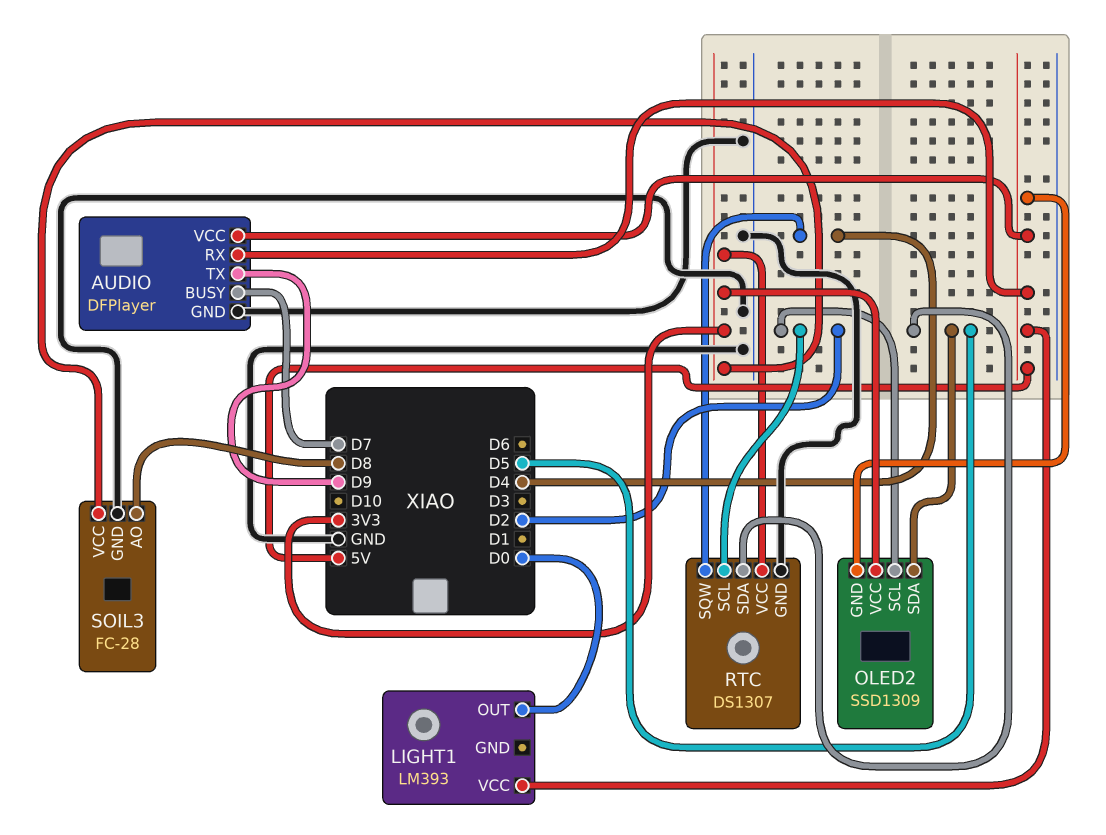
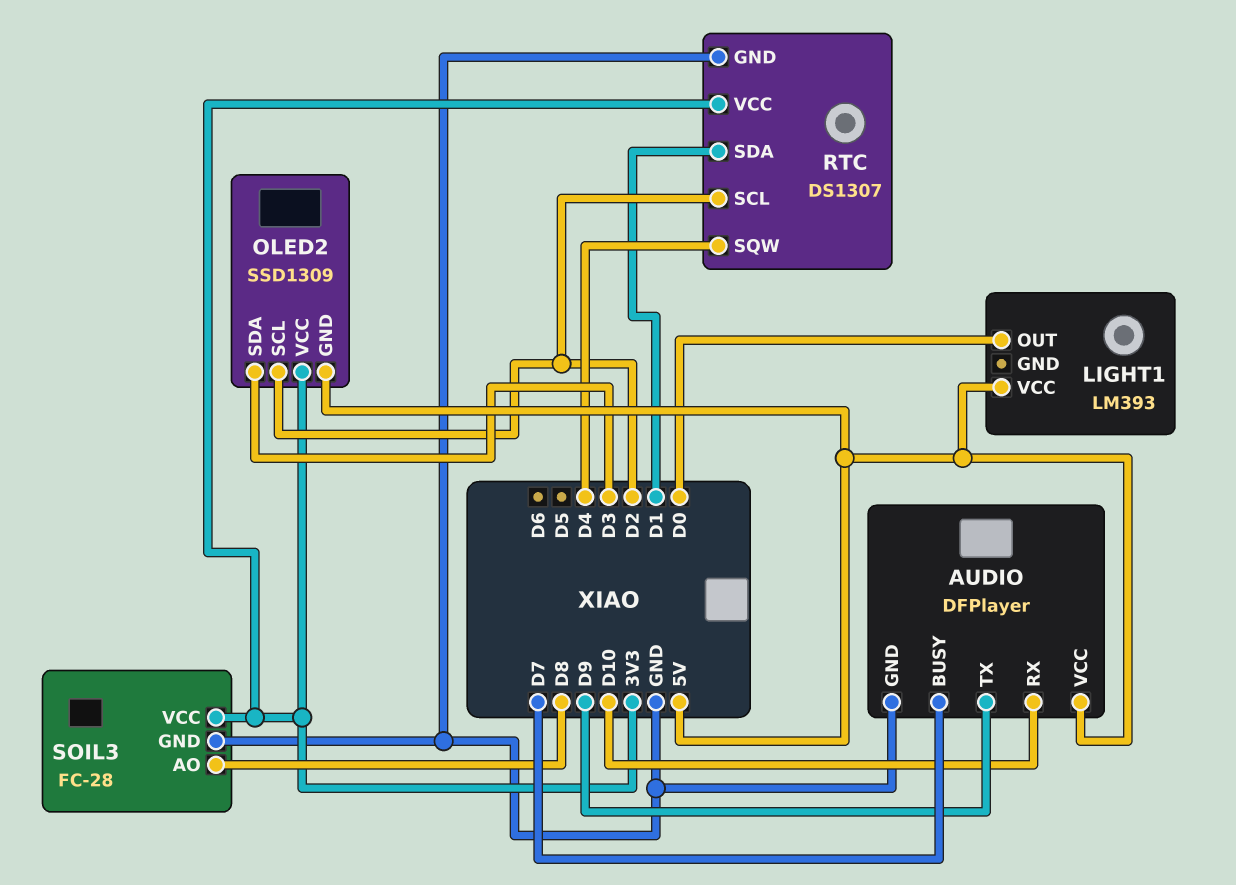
AUDIO pin RX: 5V -> D10
OLED2 pin SDA: D5 -> D3
RTC pin SDA: D5 -> D1

